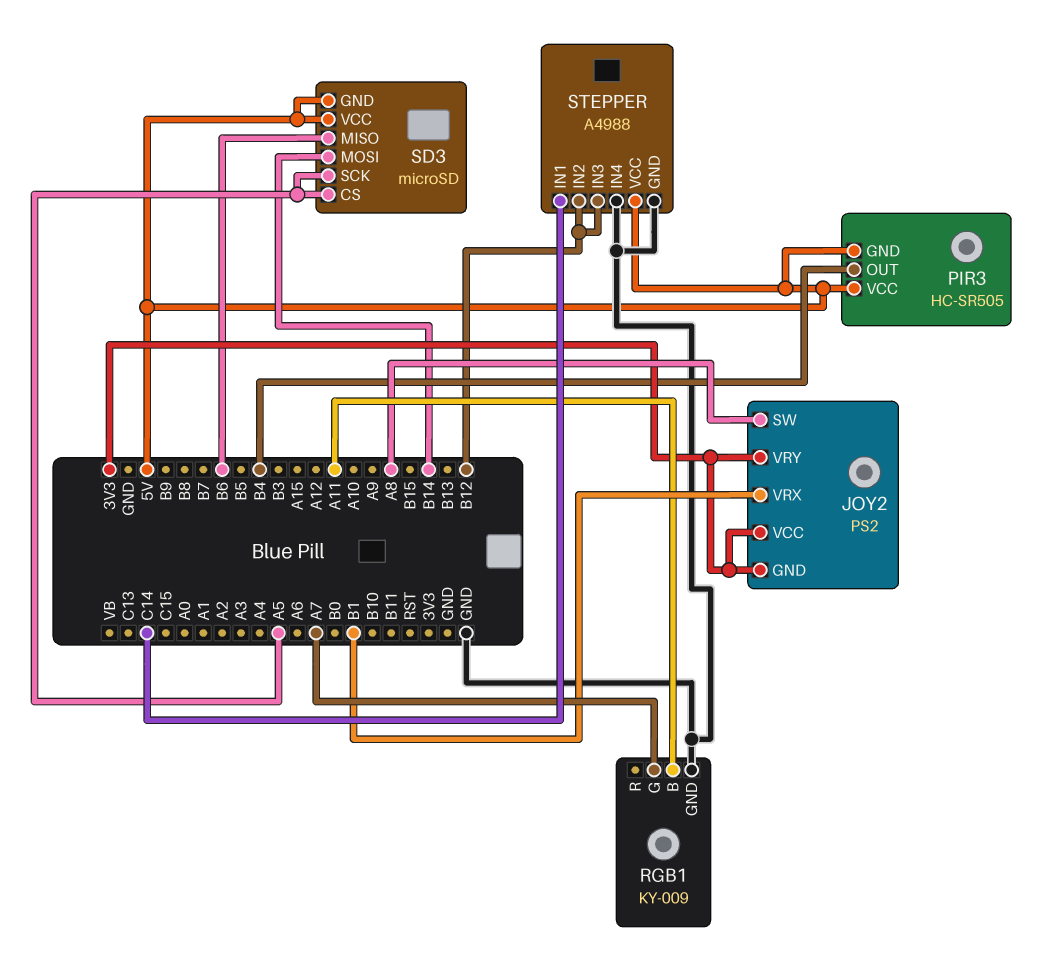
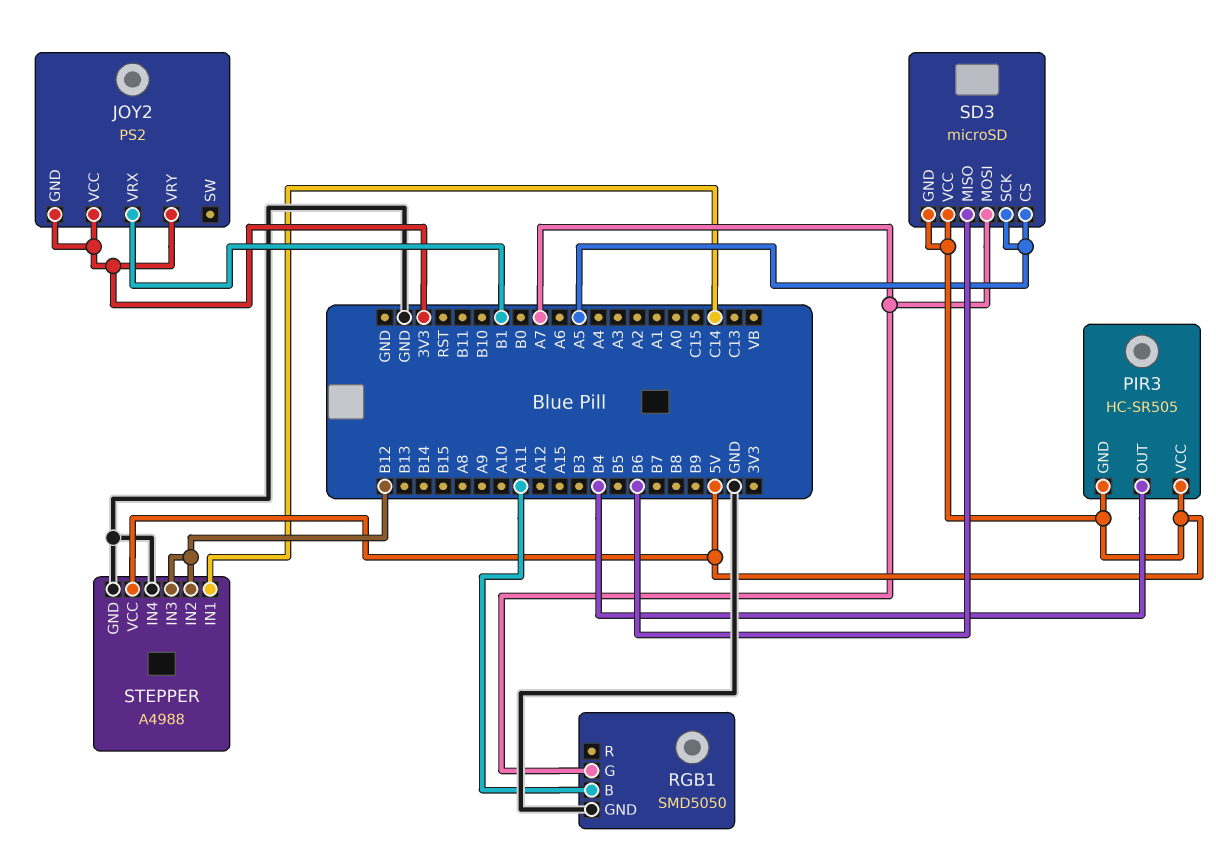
JOY2 pin SW: A8 -> none
RGB1: KY-009 -> SMD5050
SD3 pin MOSI: B14 -> A7

